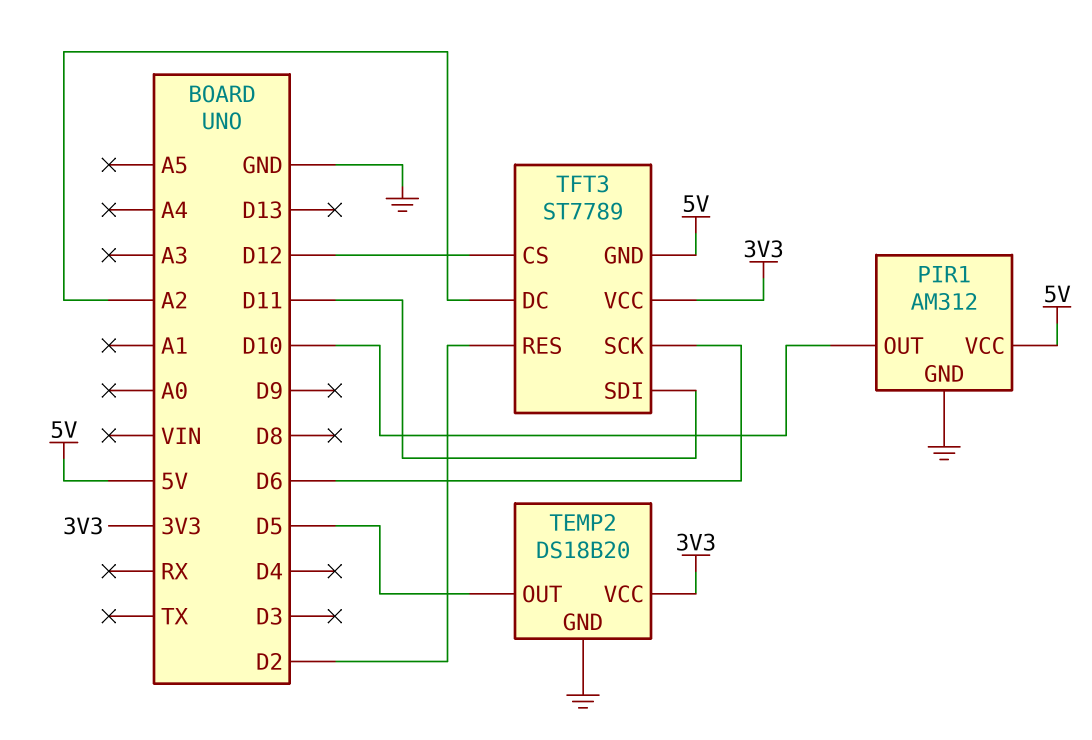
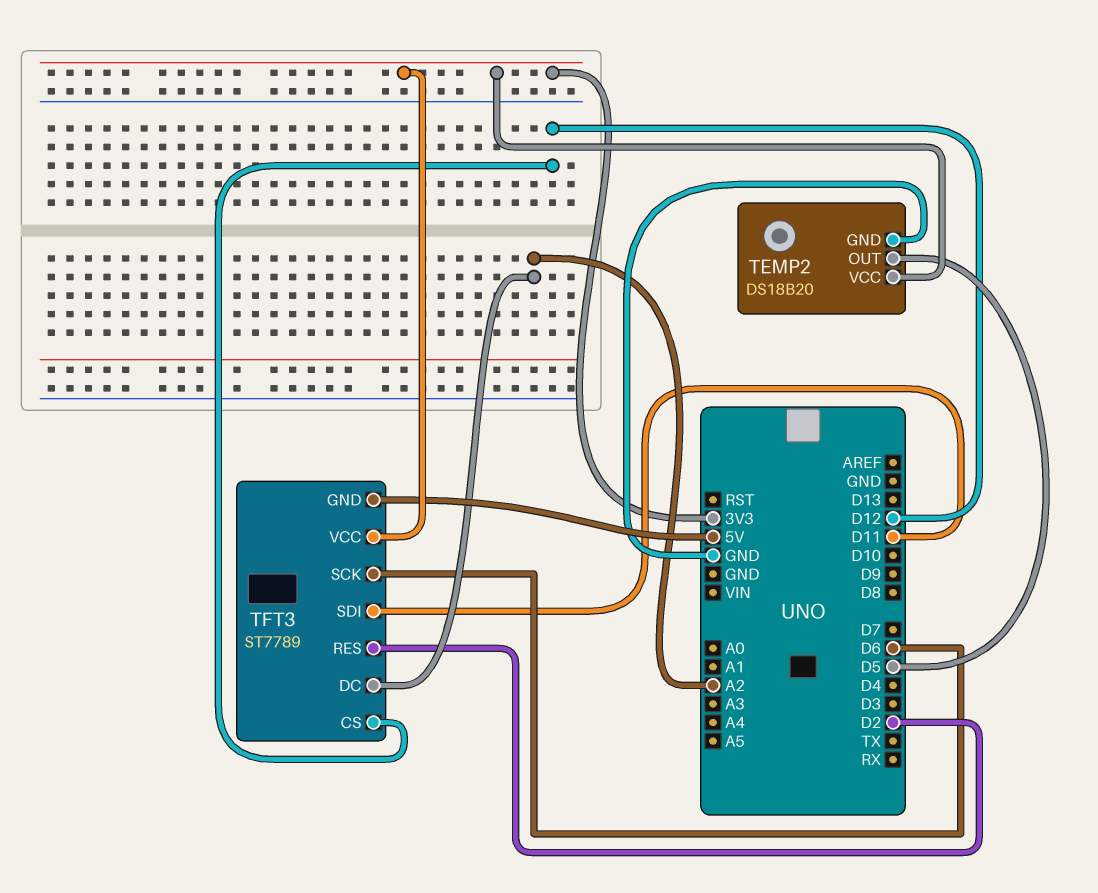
PIR1: AM312 -> none
PIR1 pin GND: GND -> none
PIR1 pin OUT: D10 -> none
PIR1 pin VCC: 5V -> none

